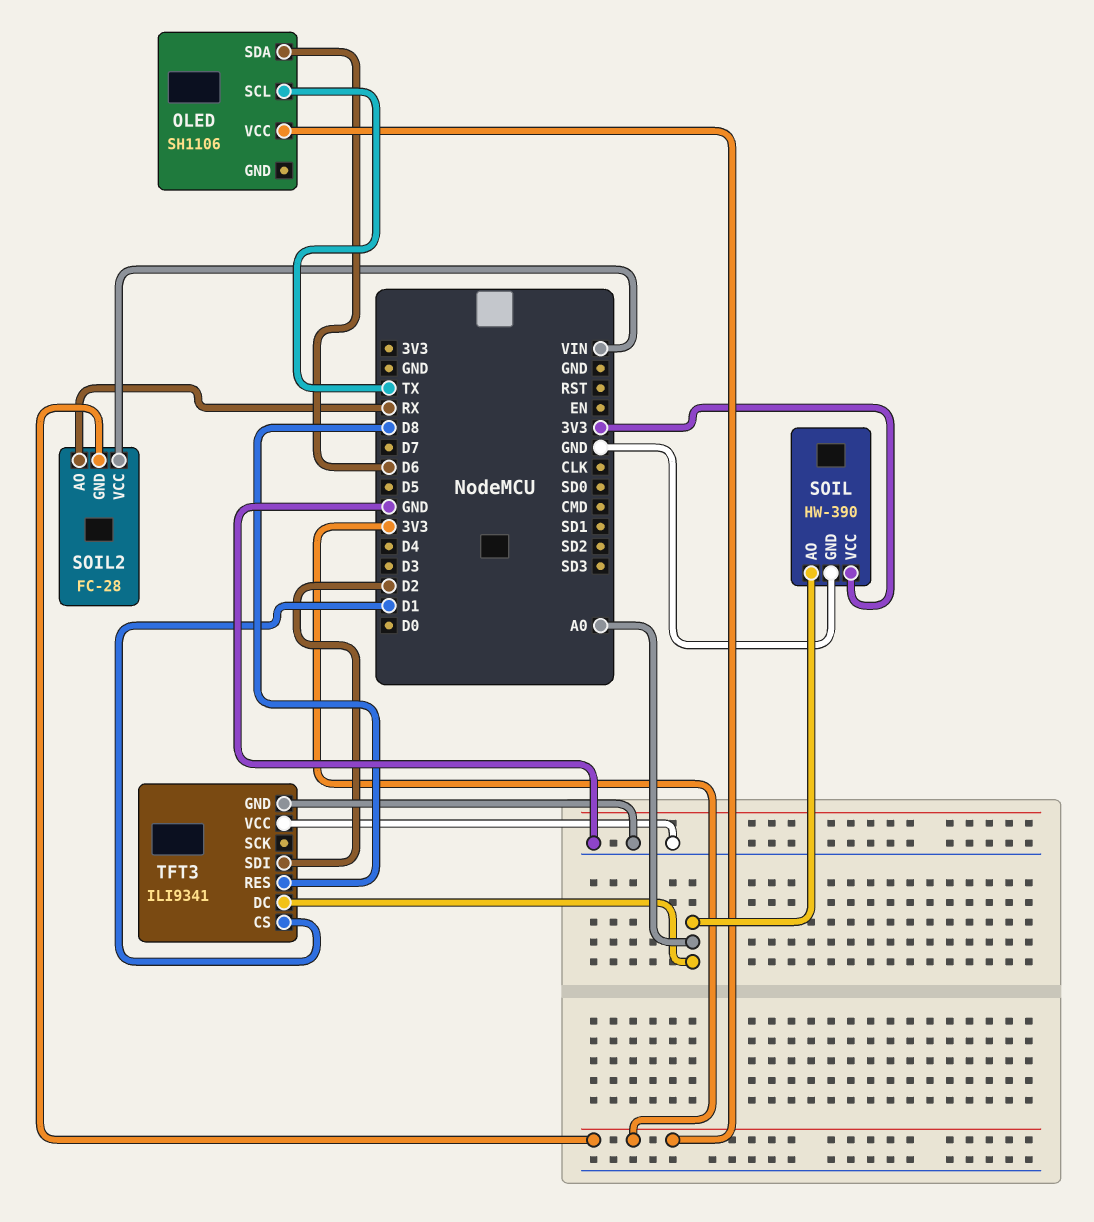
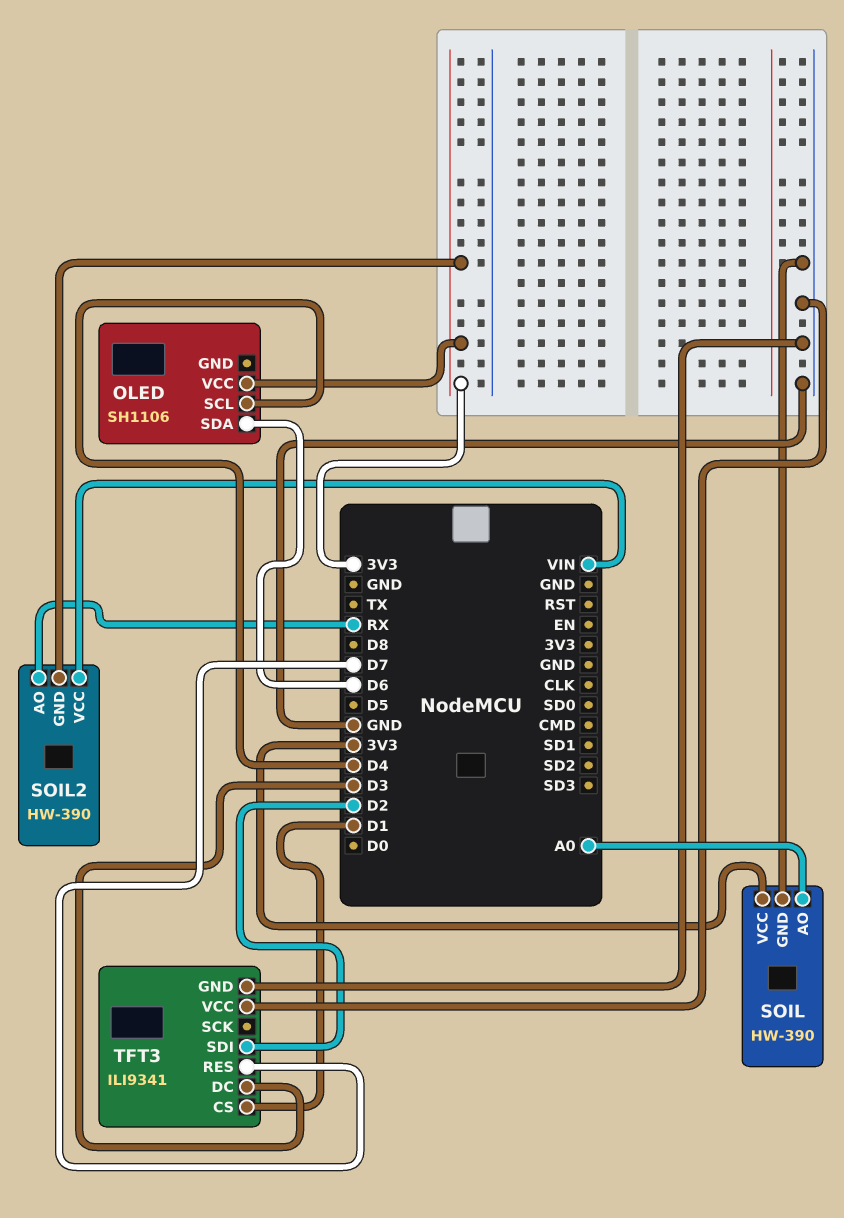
OLED pin SCL: TX -> D4
SOIL2: FC-28 -> HW-390
TFT3 pin DC: A0 -> D3
TFT3 pin RES: D8 -> D7

